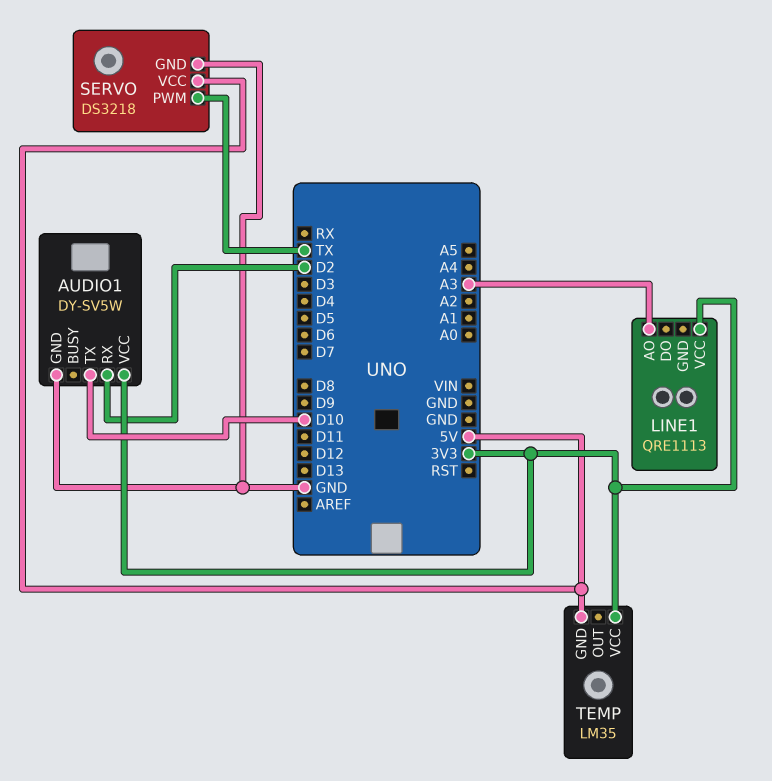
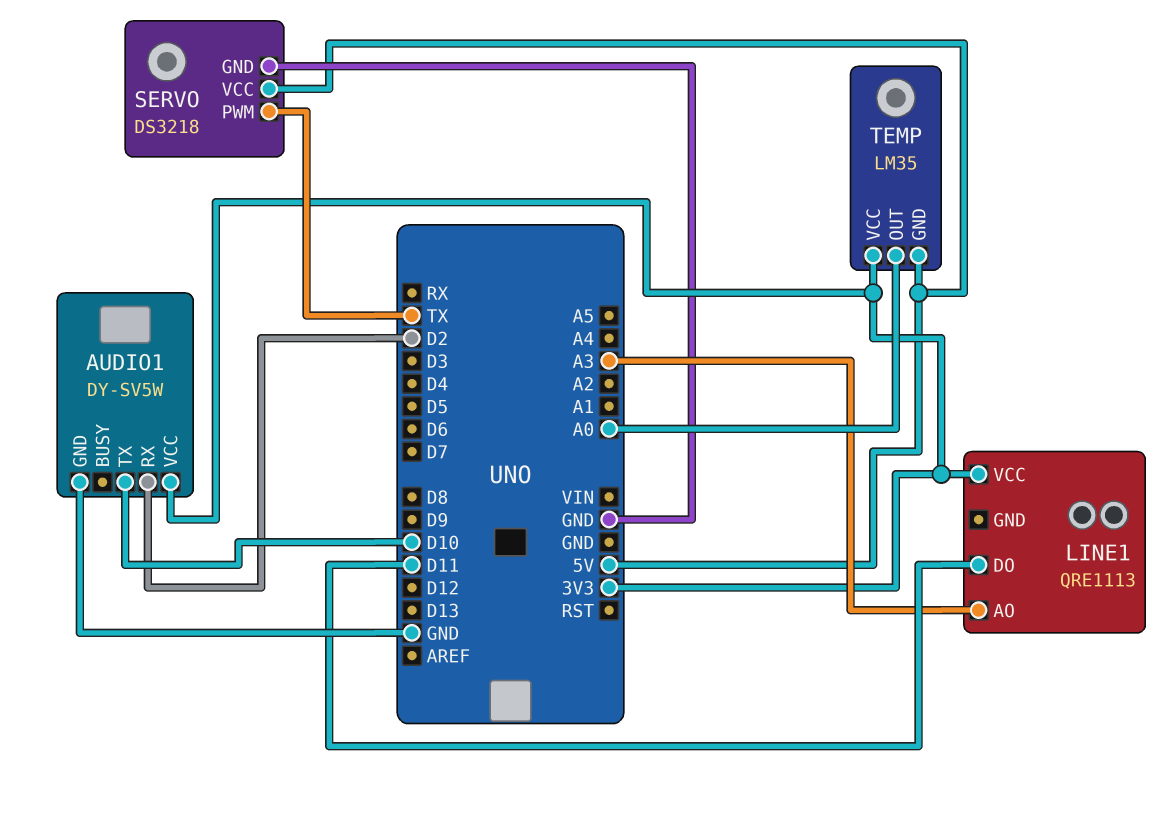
LINE1 pin DO: none -> D11
TEMP pin OUT: none -> A0

